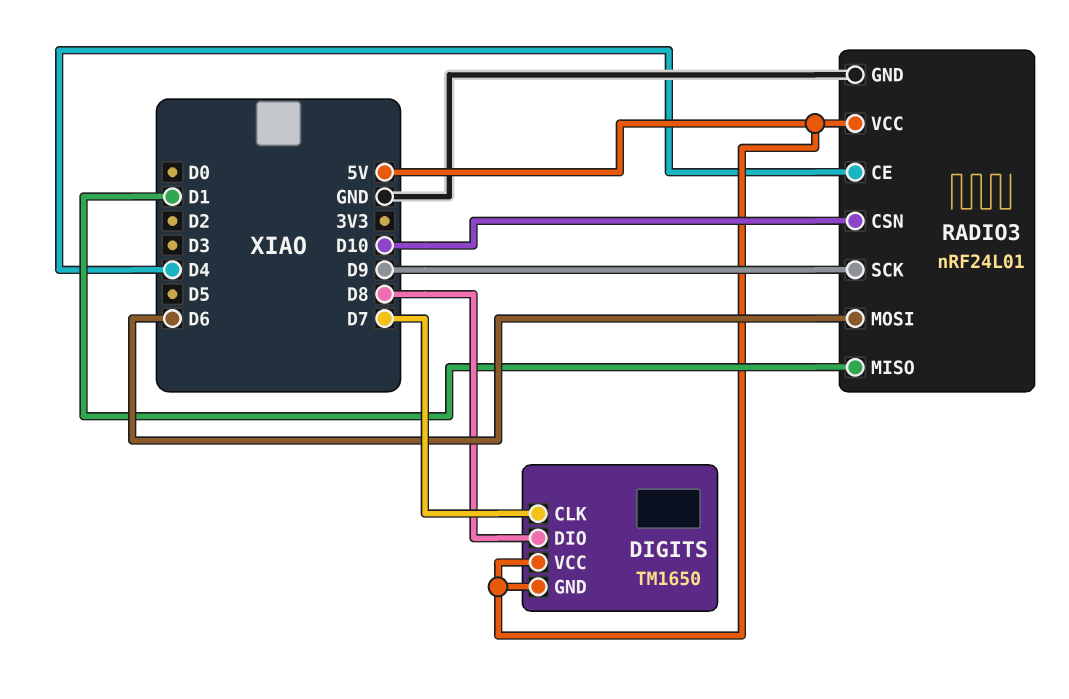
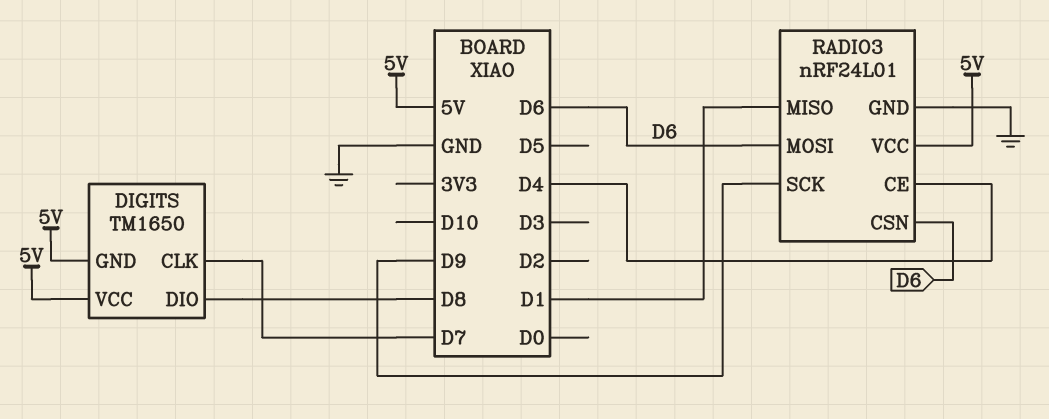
RADIO3 pin CSN: D10 -> D6

